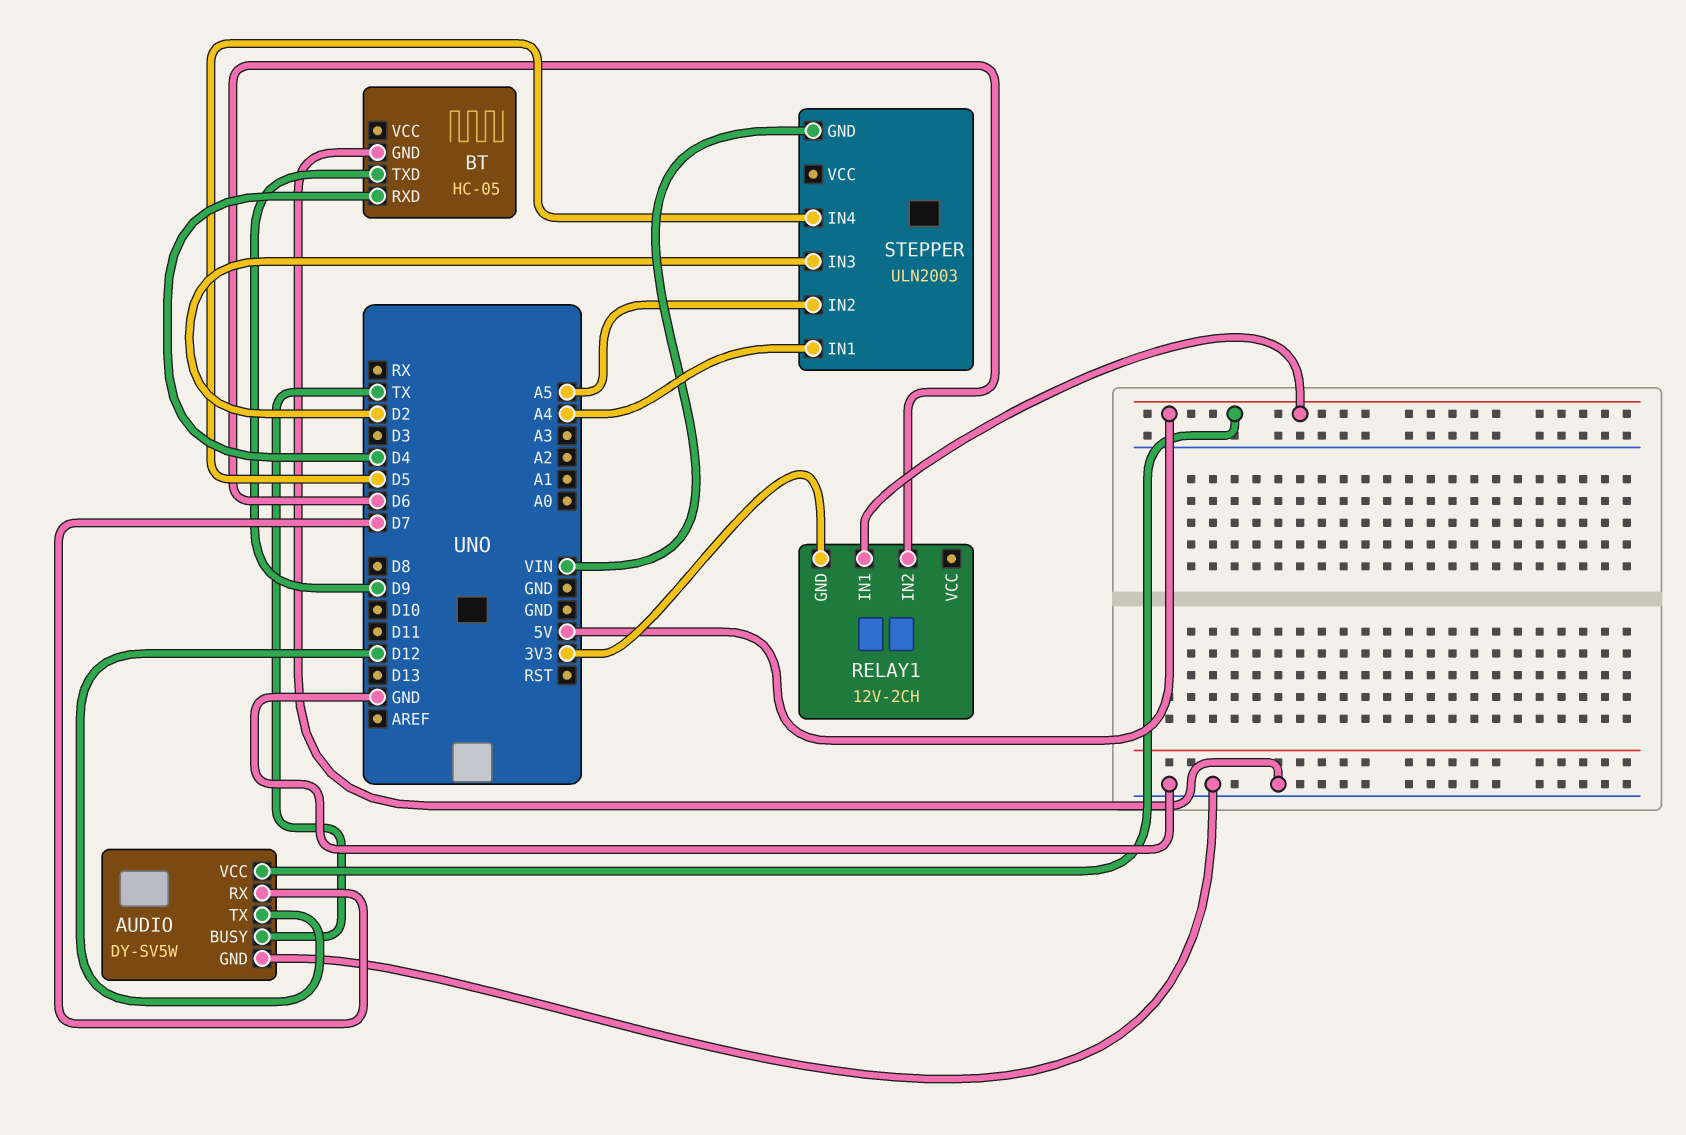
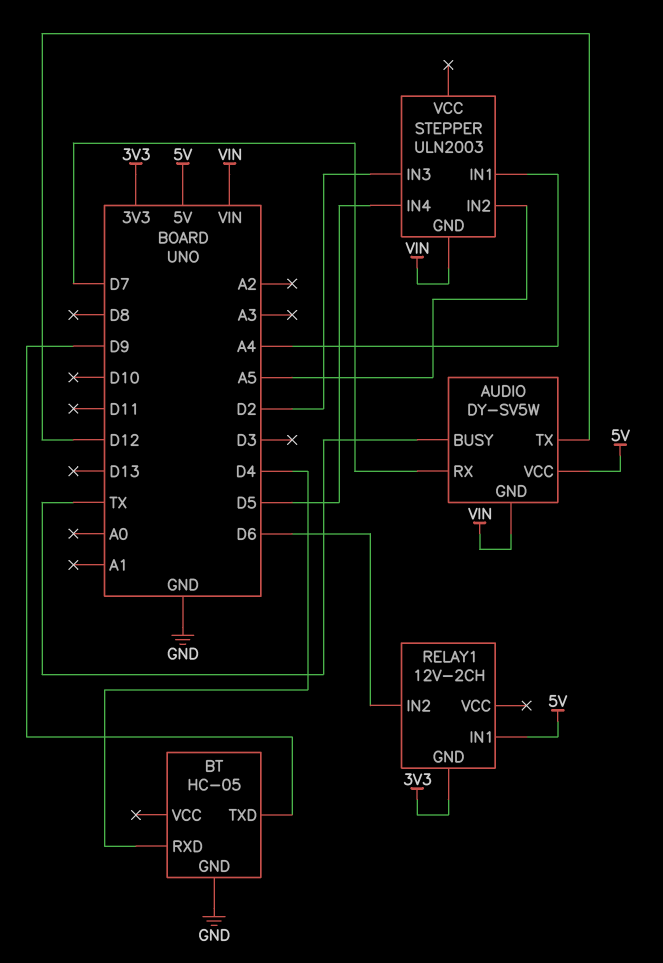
AUDIO pin GND: GND -> VIN

